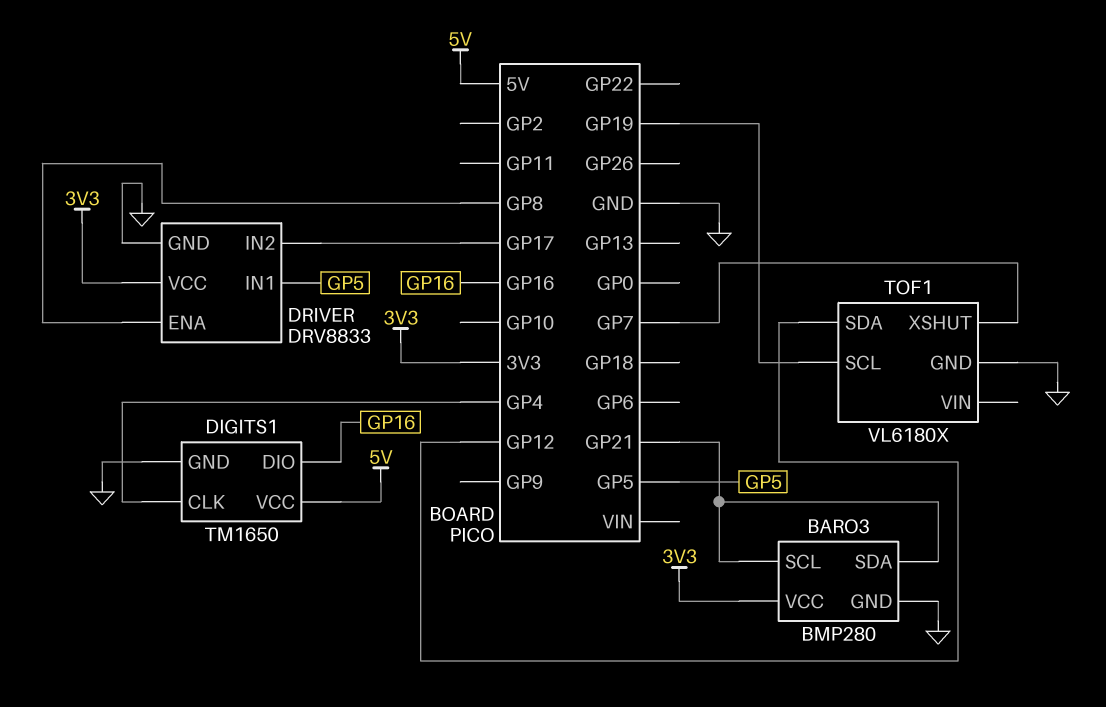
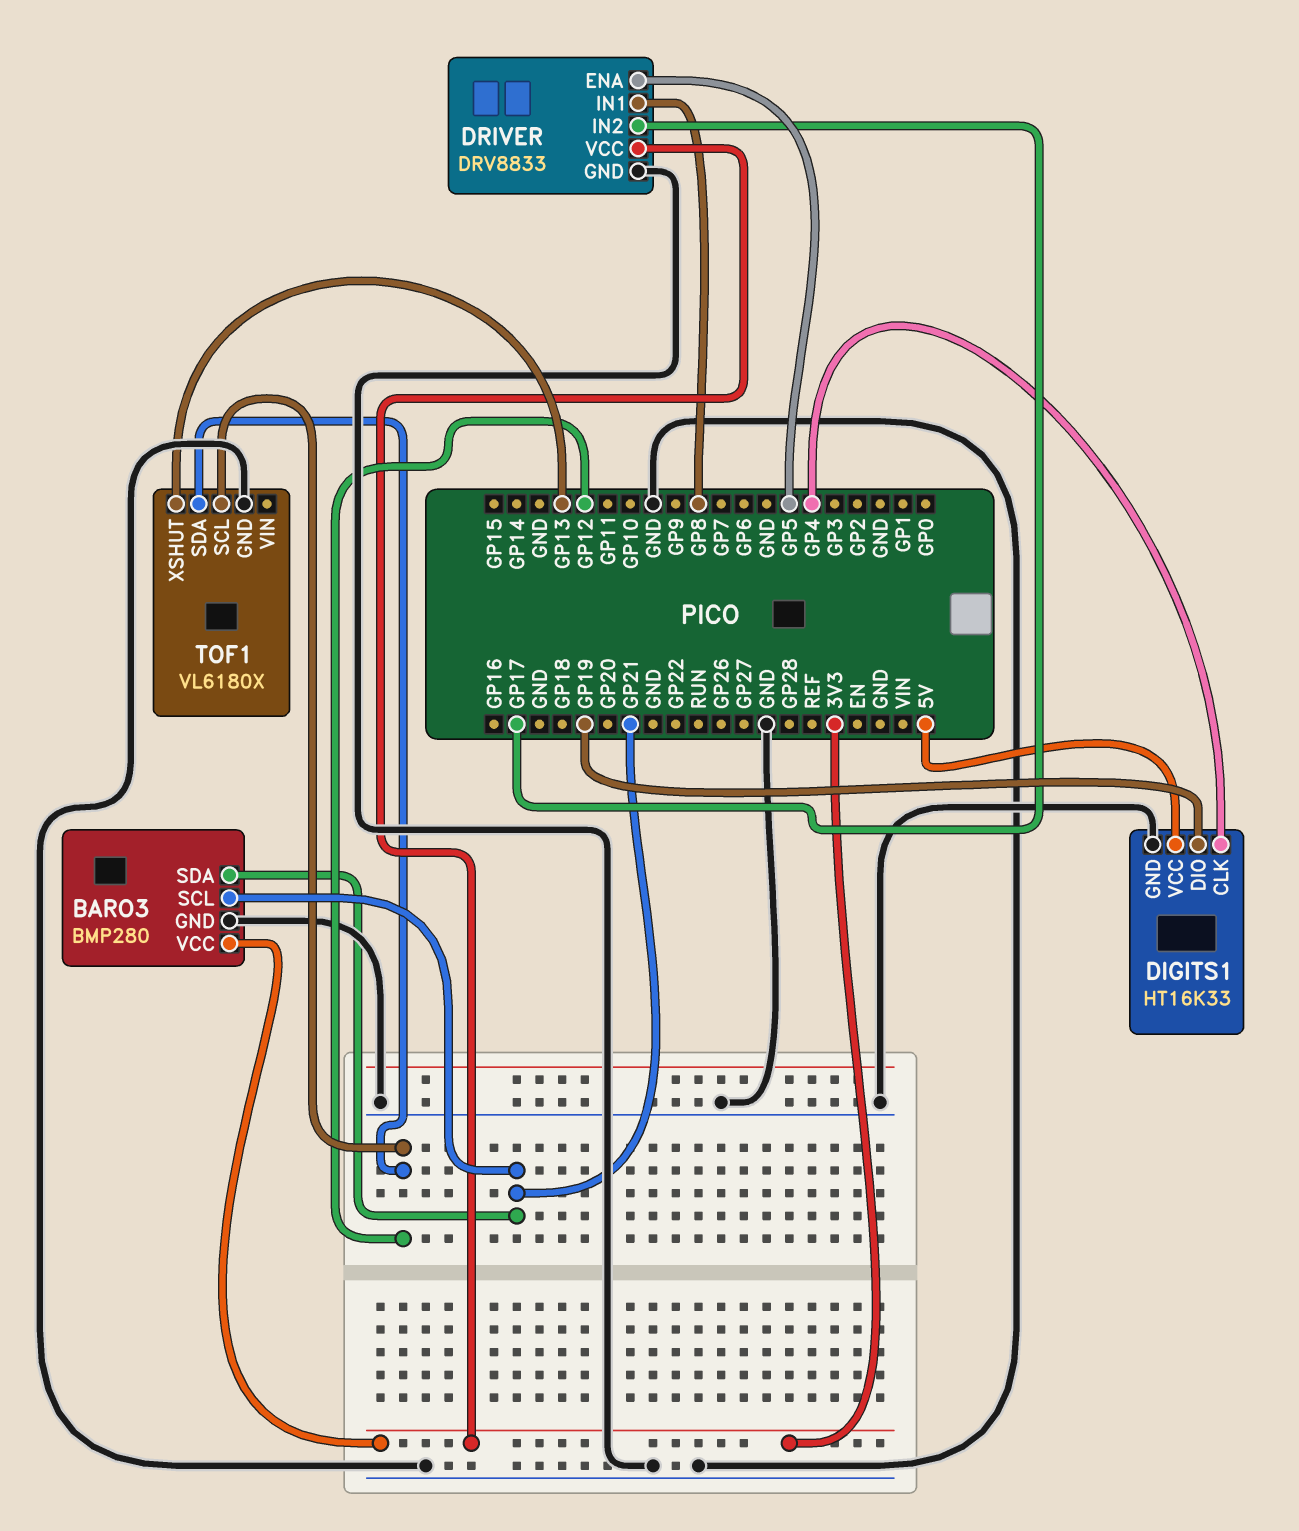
DIGITS1: TM1650 -> HT16K33
DIGITS1 pin DIO: GP16 -> GP19
DRIVER pin ENA: GP8 -> GP5
DRIVER pin IN1: GP5 -> GP8
TOF1 pin SCL: GP19 -> GP12
TOF1 pin XSHUT: GP7 -> GP13

